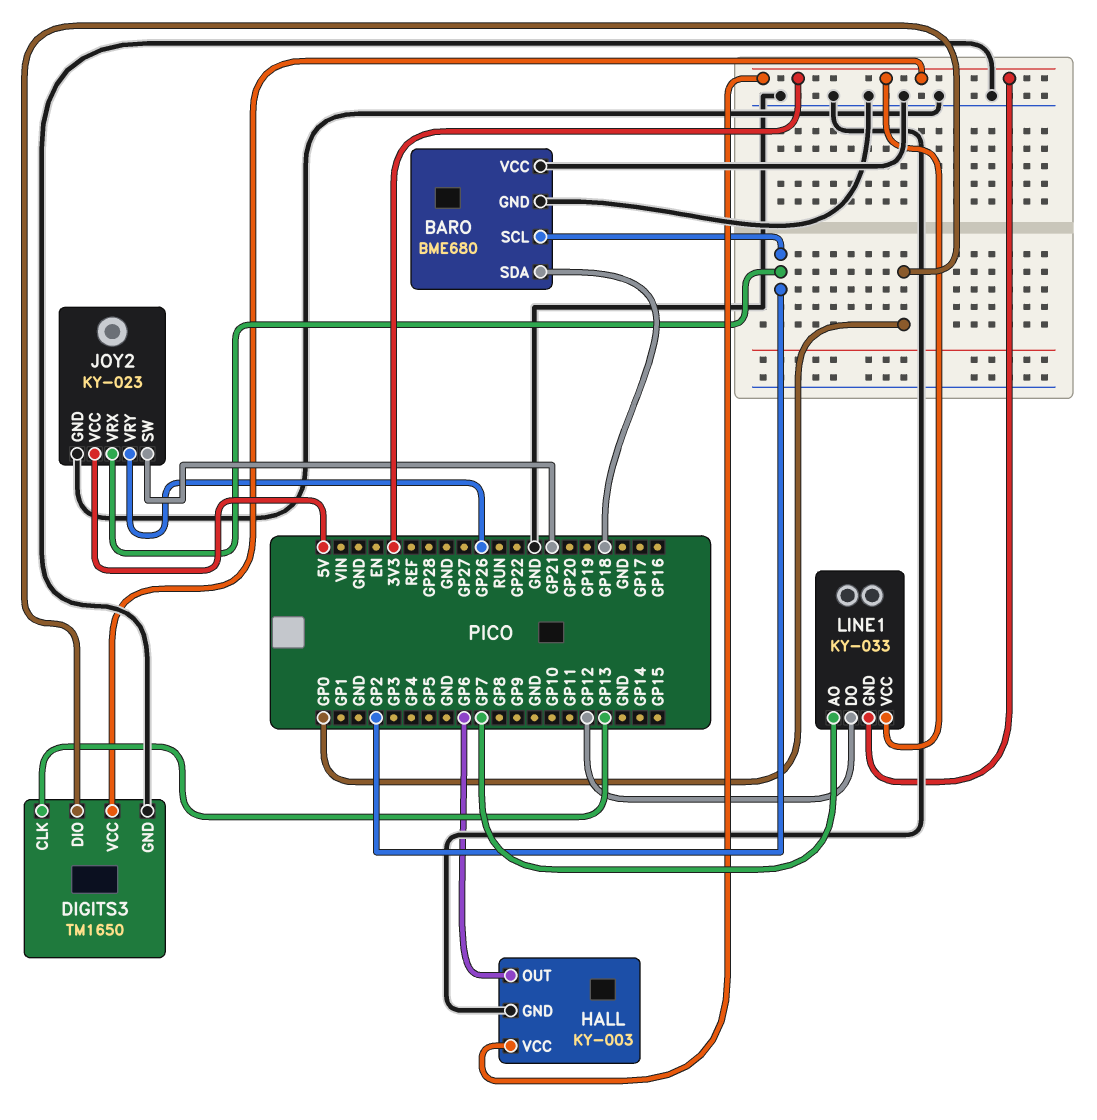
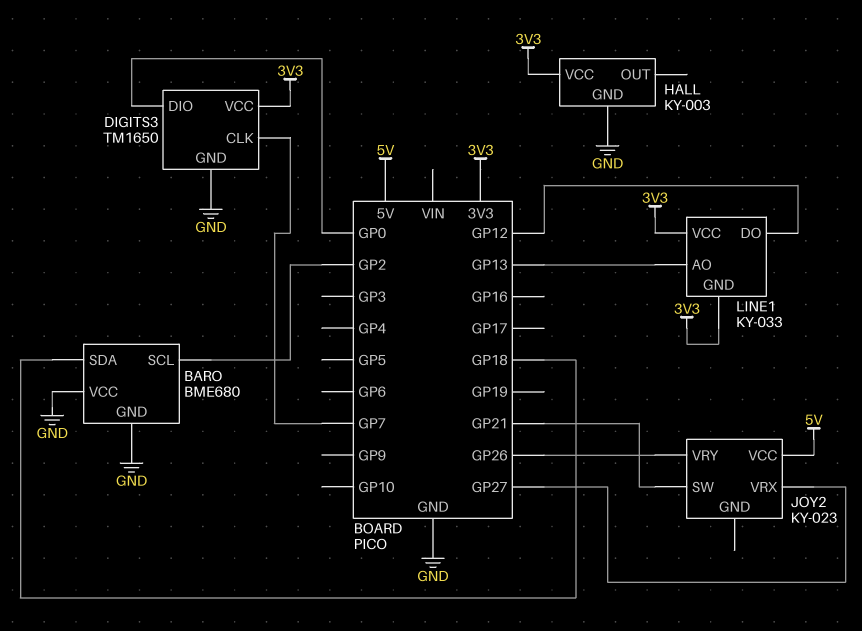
DIGITS3 pin CLK: GP13 -> GP7
HALL pin OUT: GP6 -> none
JOY2 pin GND: GND -> none
JOY2 pin VRX: GP2 -> GP27
LINE1 pin AO: GP7 -> GP13

